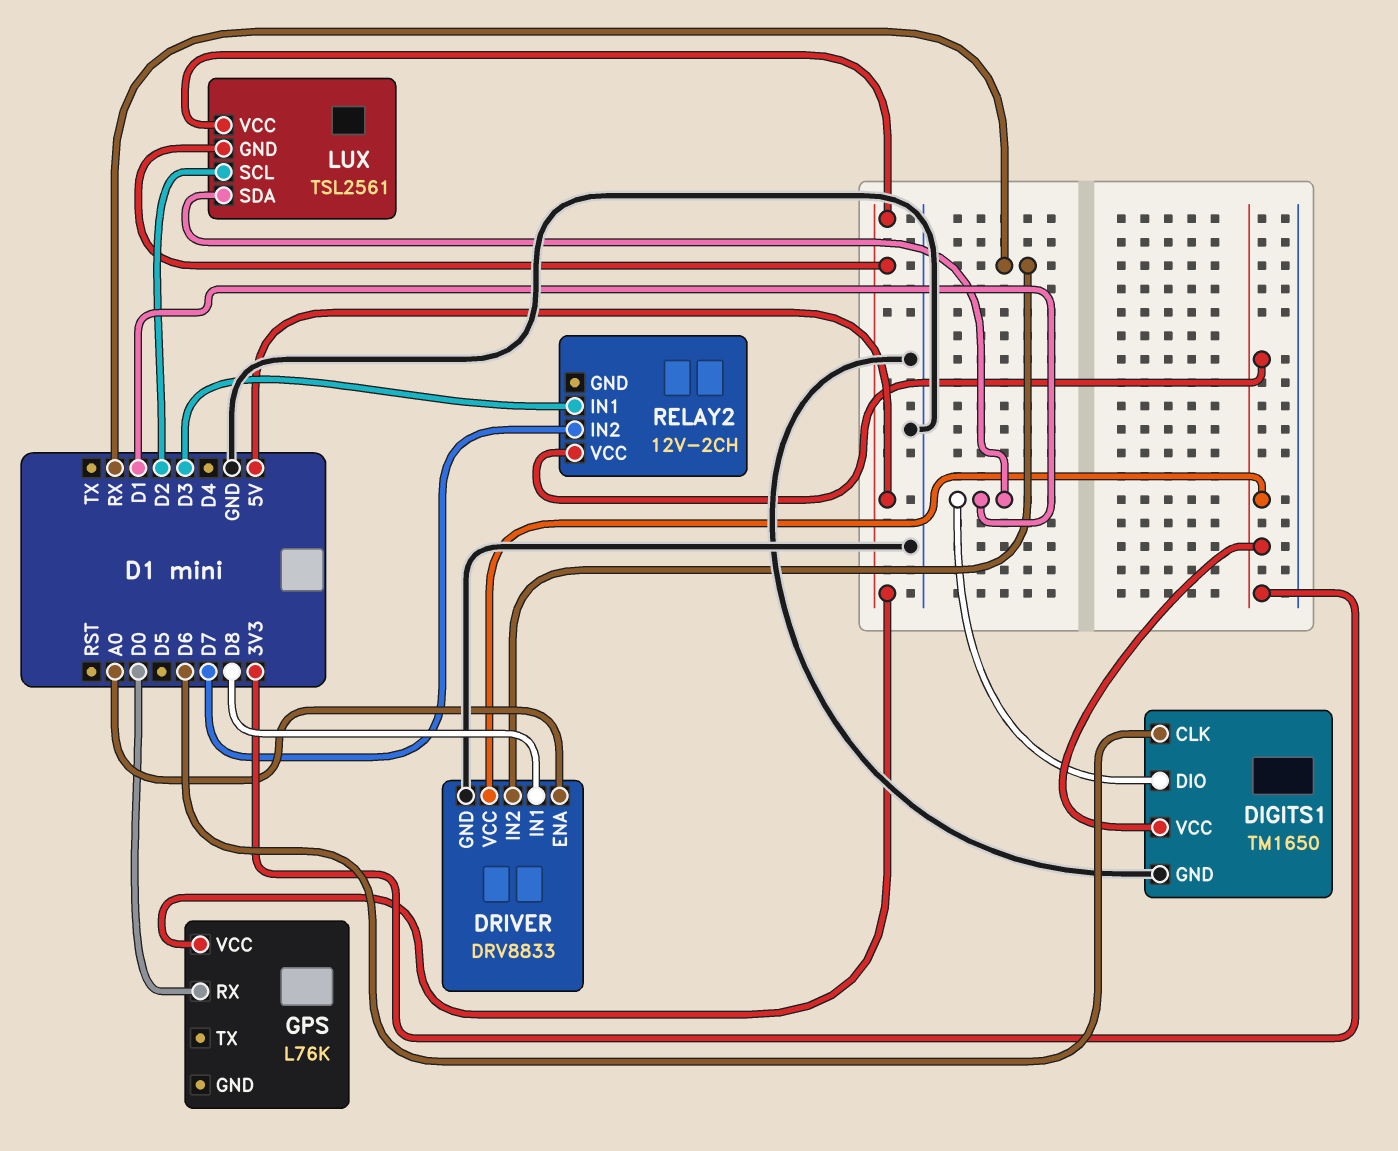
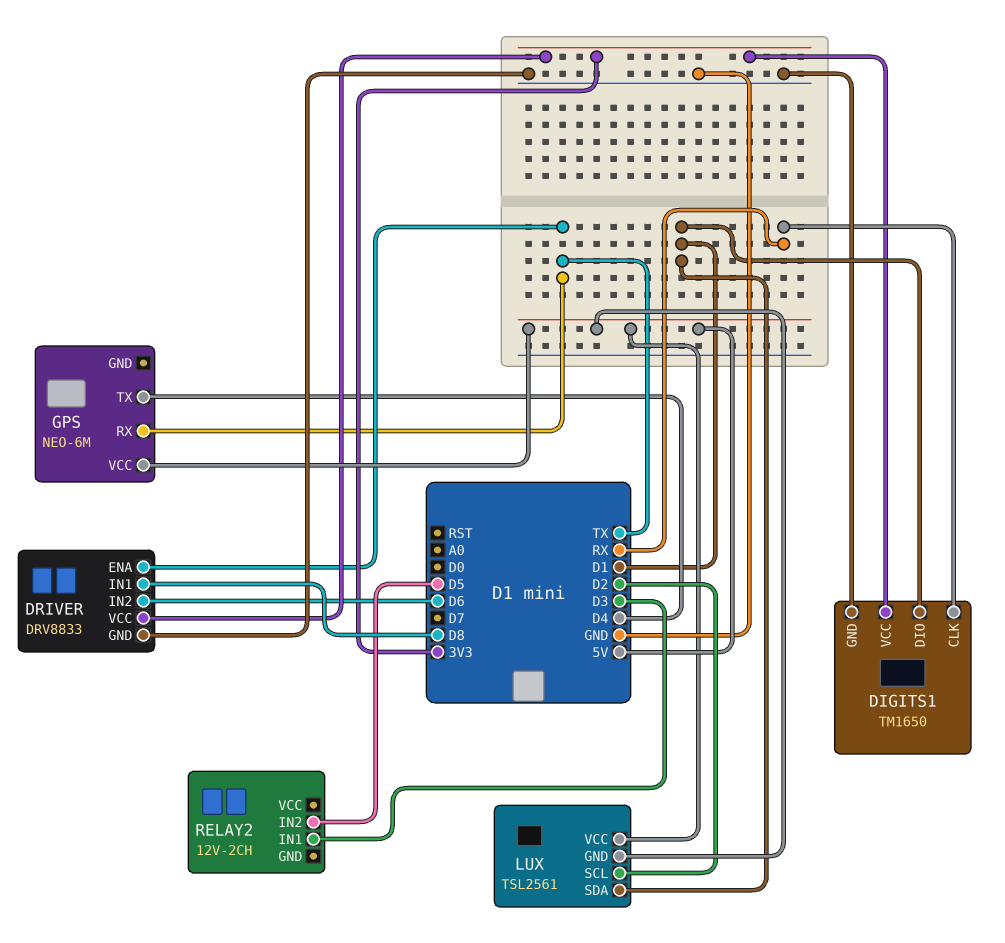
DIGITS1 pin CLK: D6 -> RX
DRIVER pin ENA: A0 -> TX
DRIVER pin IN2: RX -> D6
GPS: L76K -> NEO-6M
GPS pin RX: D0 -> TX
GPS pin TX: none -> D4
RELAY2 pin IN2: D7 -> D5
RELAY2 pin VCC: 3V3 -> none

